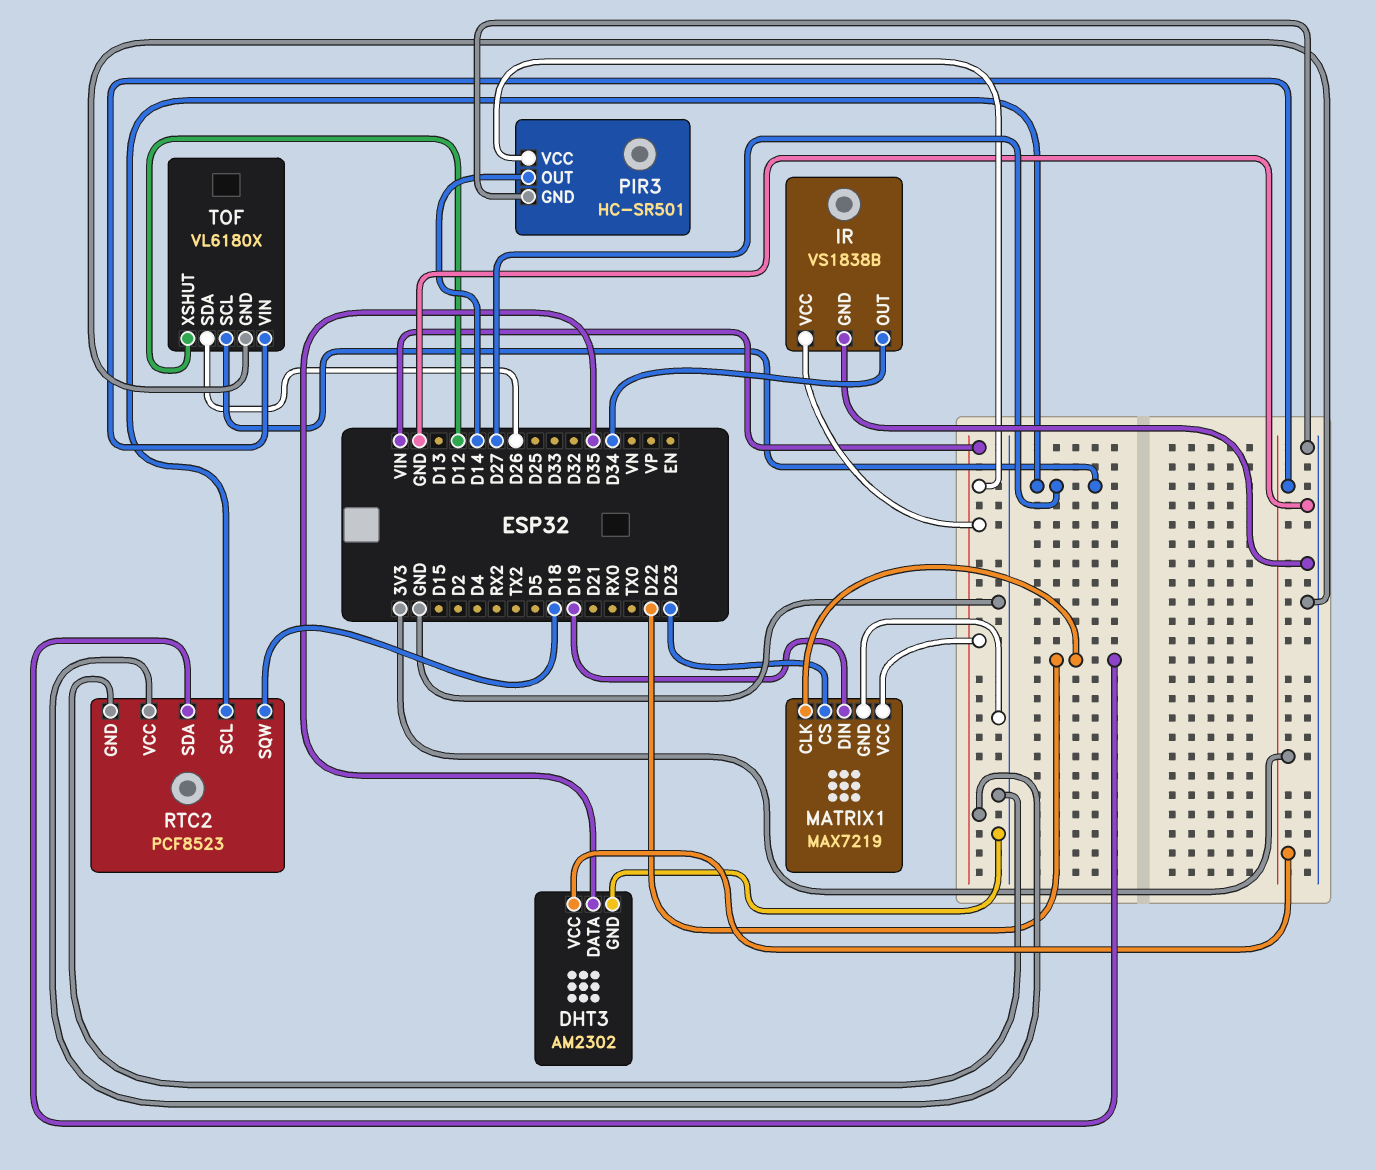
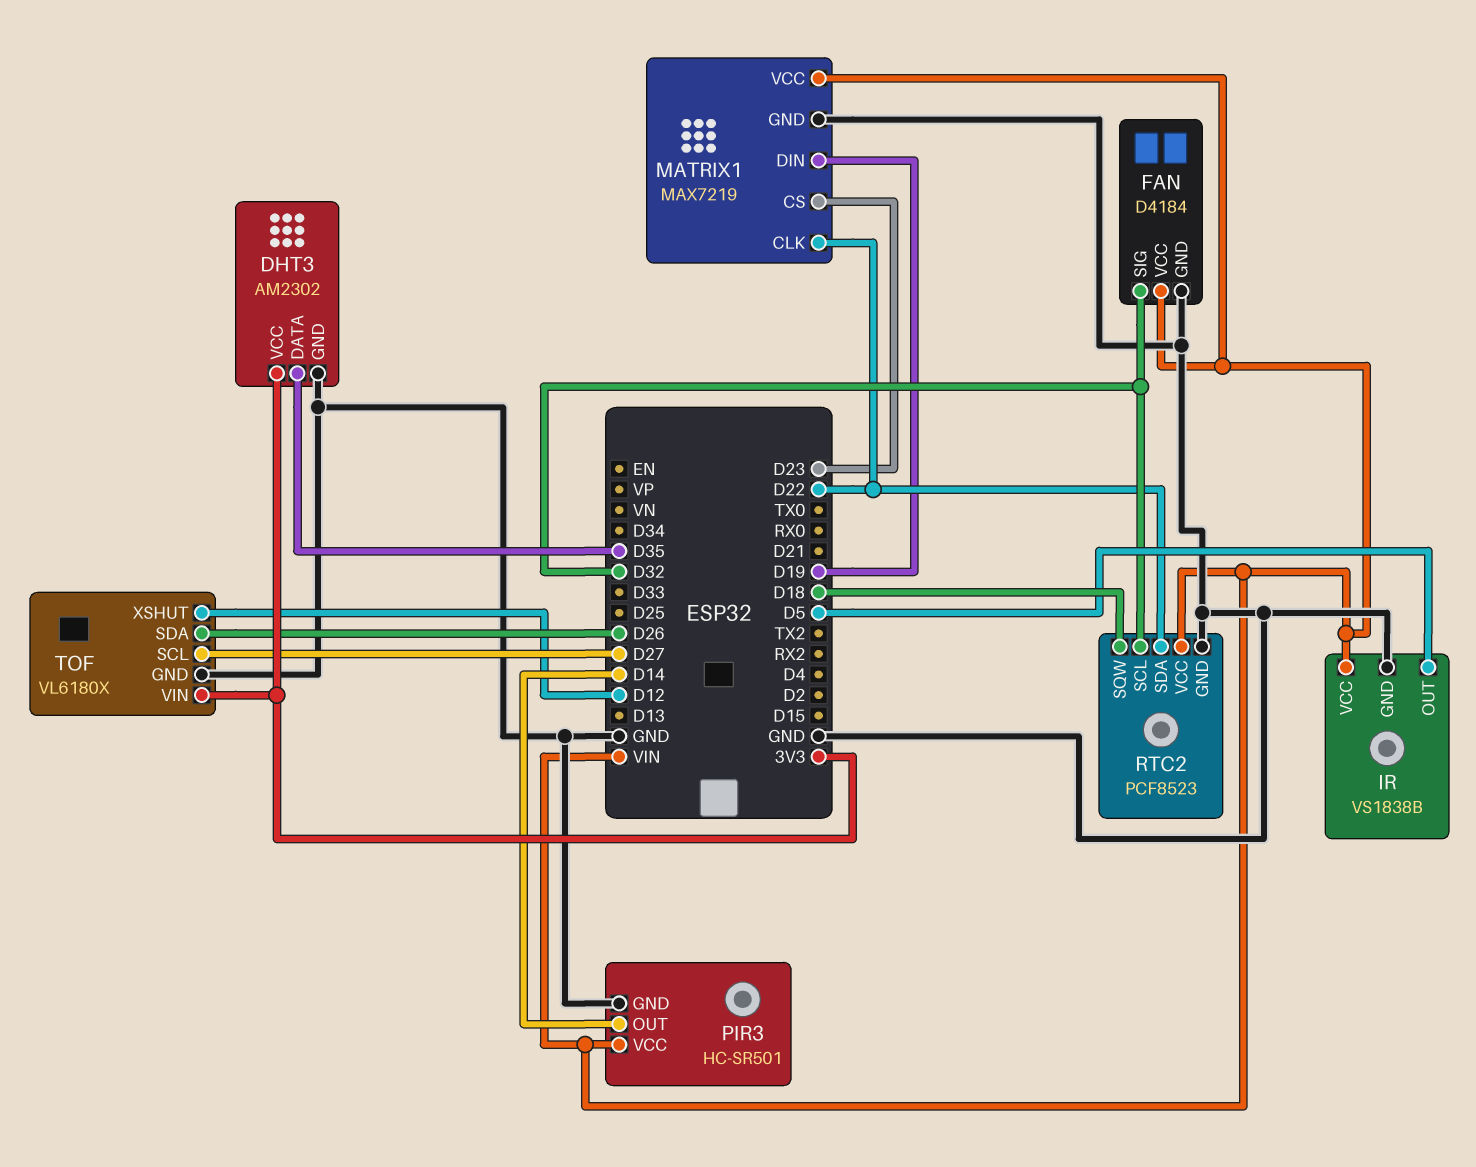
FAN: none -> D4184
FAN pin GND: none -> GND
FAN pin SIG: none -> D32
FAN pin VCC: none -> VIN
IR pin OUT: D34 -> D5
RTC2 pin SCL: D27 -> D32

